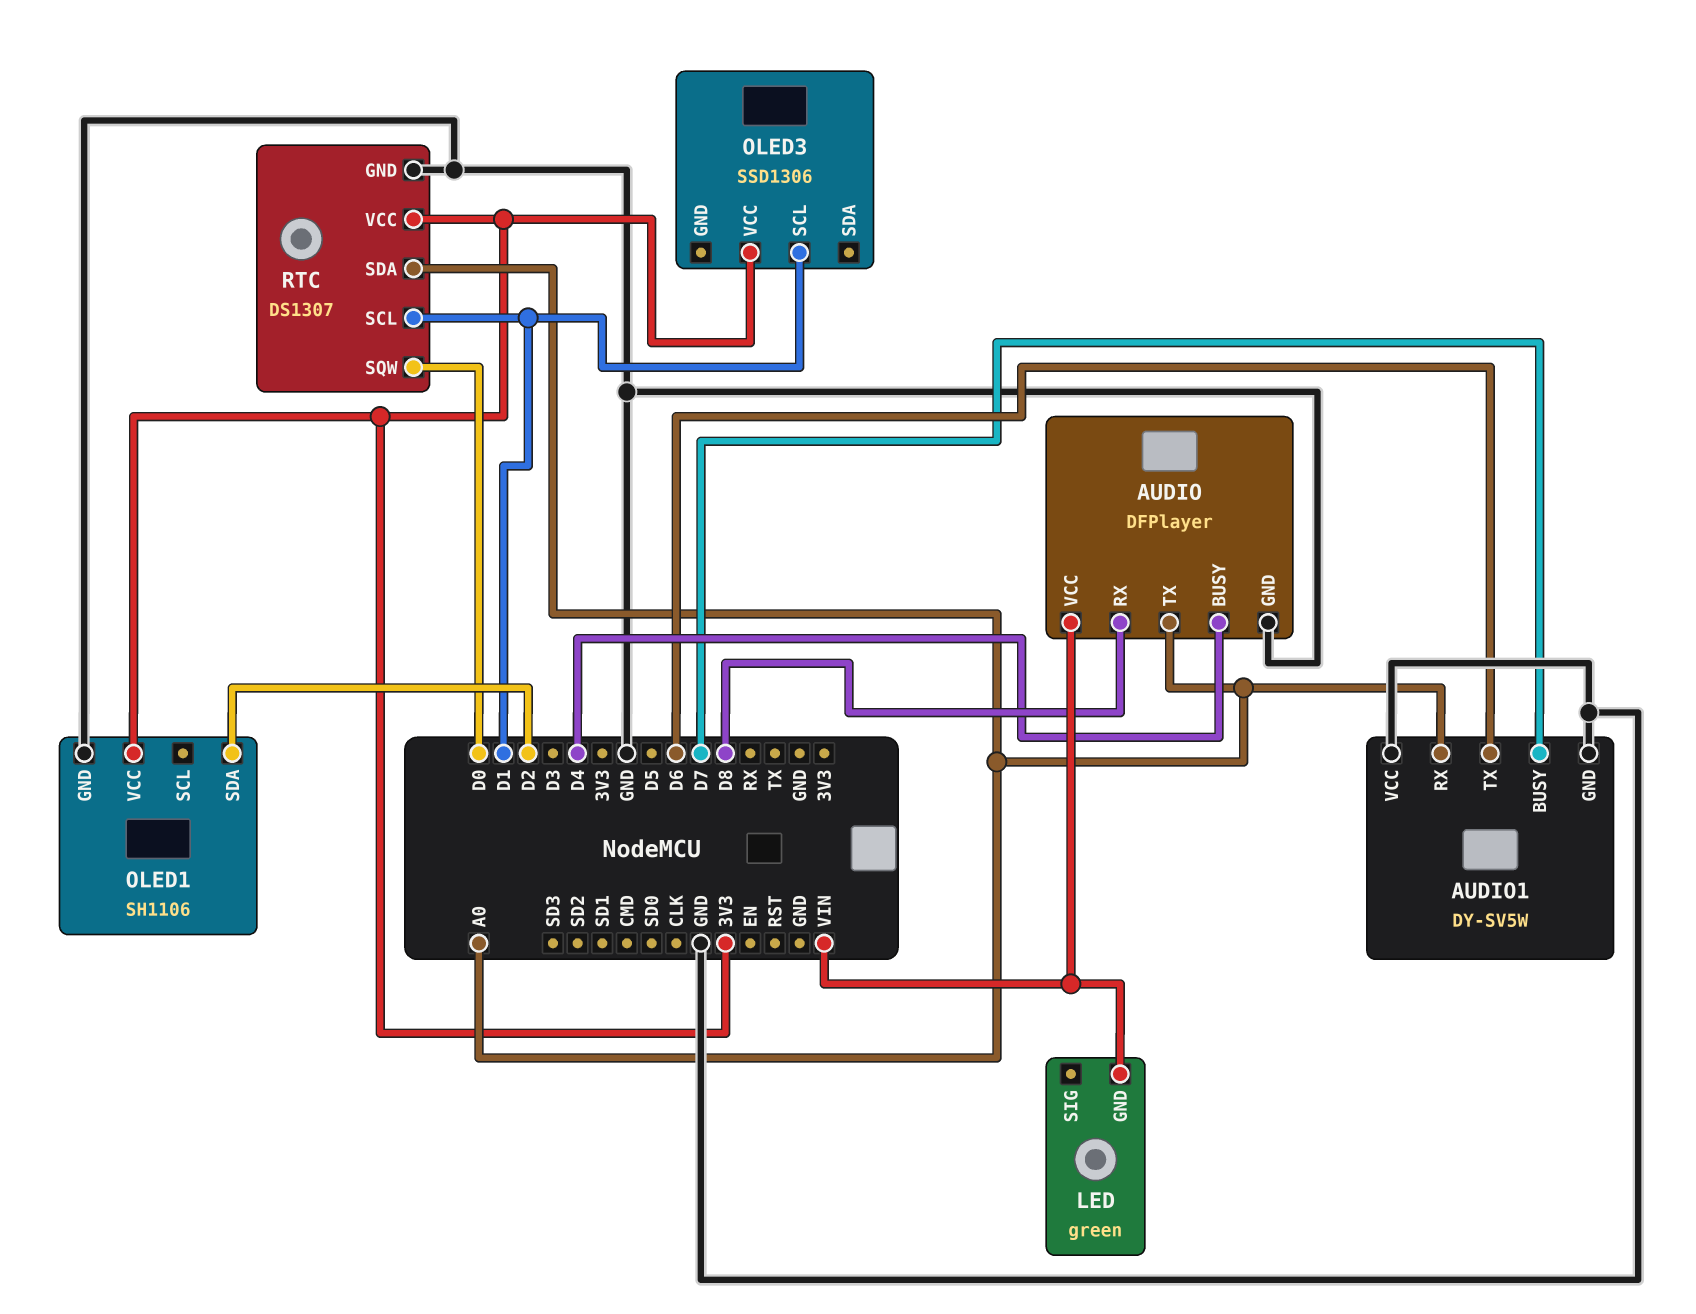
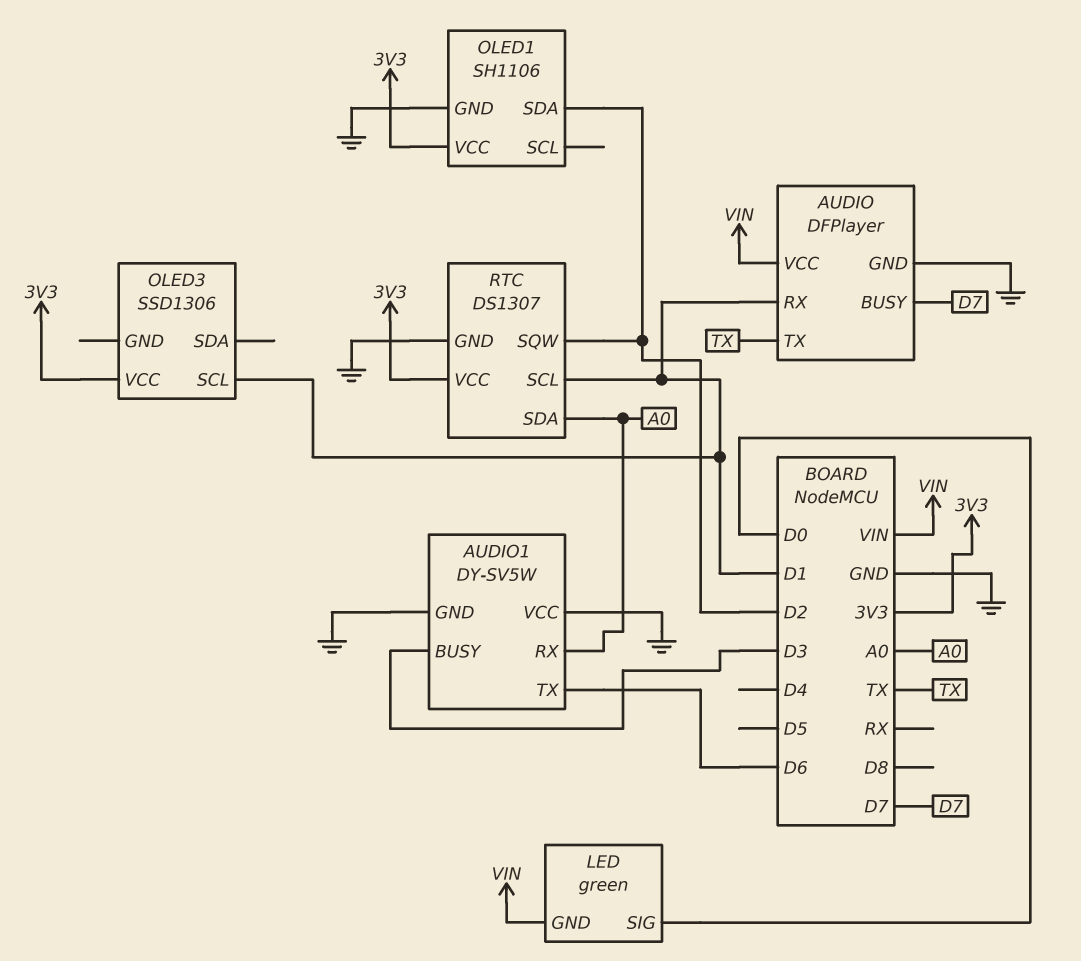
AUDIO pin BUSY: D4 -> D7
AUDIO pin RX: D8 -> D1
AUDIO pin TX: A0 -> TX
AUDIO1 pin BUSY: D7 -> D3
LED pin SIG: none -> D0
RTC pin SQW: D0 -> D2

